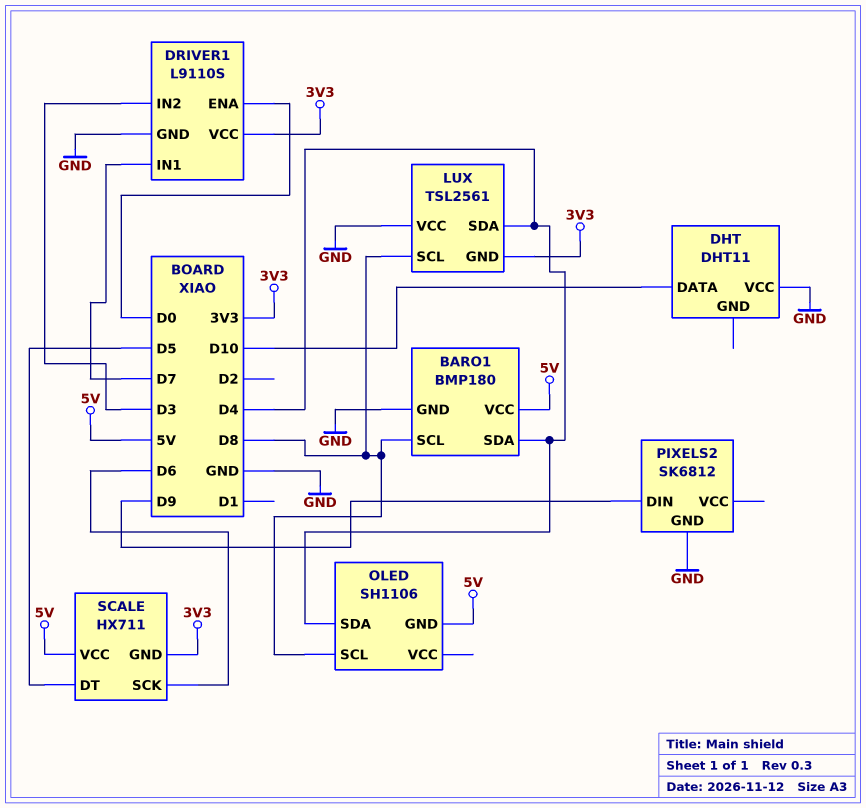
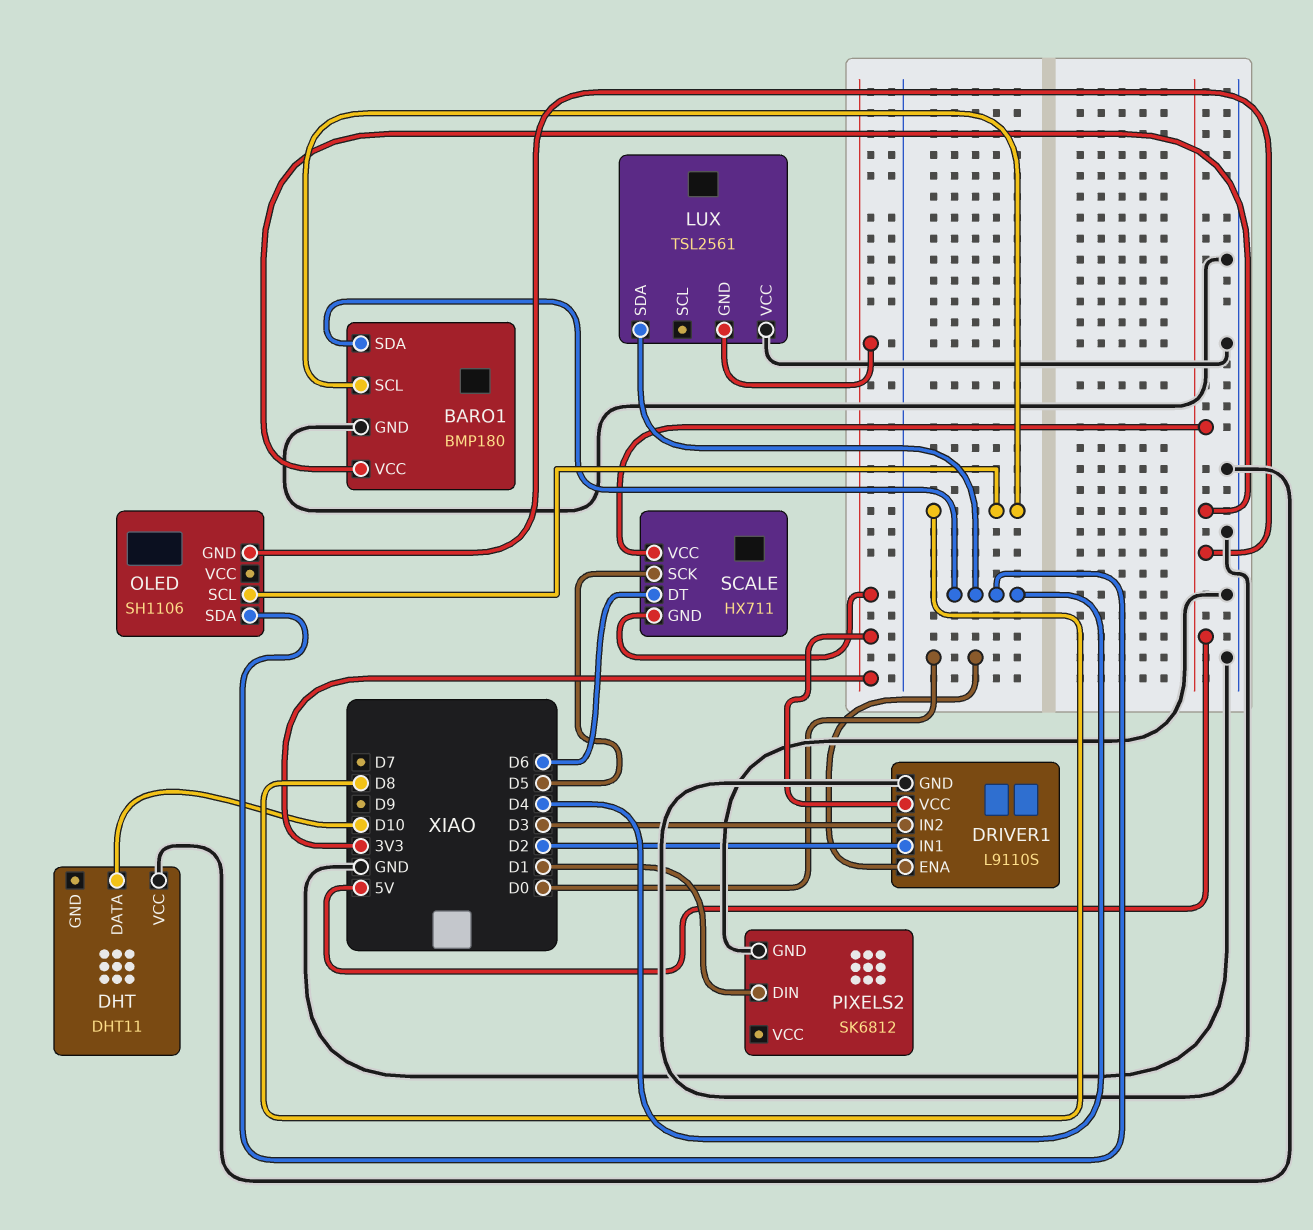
DRIVER1 pin IN1: D7 -> D2
LUX pin SCL: D8 -> none
PIXELS2 pin DIN: D9 -> D1
SCALE pin DT: D5 -> D6
SCALE pin SCK: D6 -> D5

